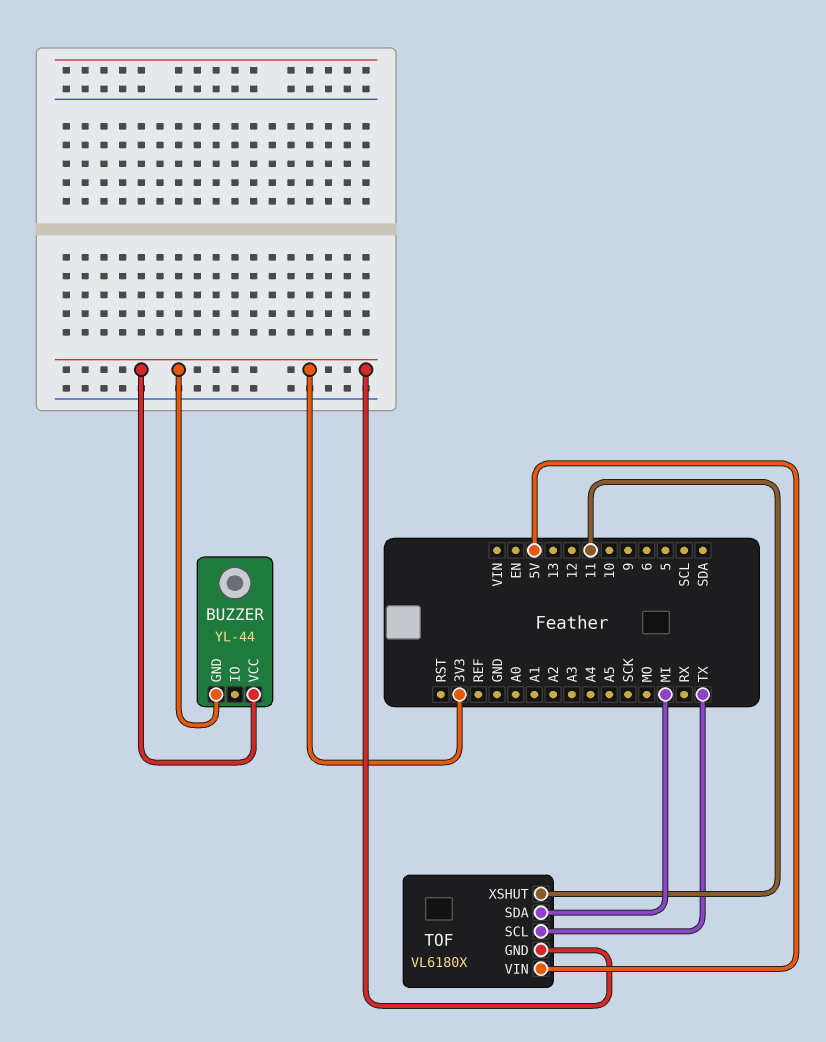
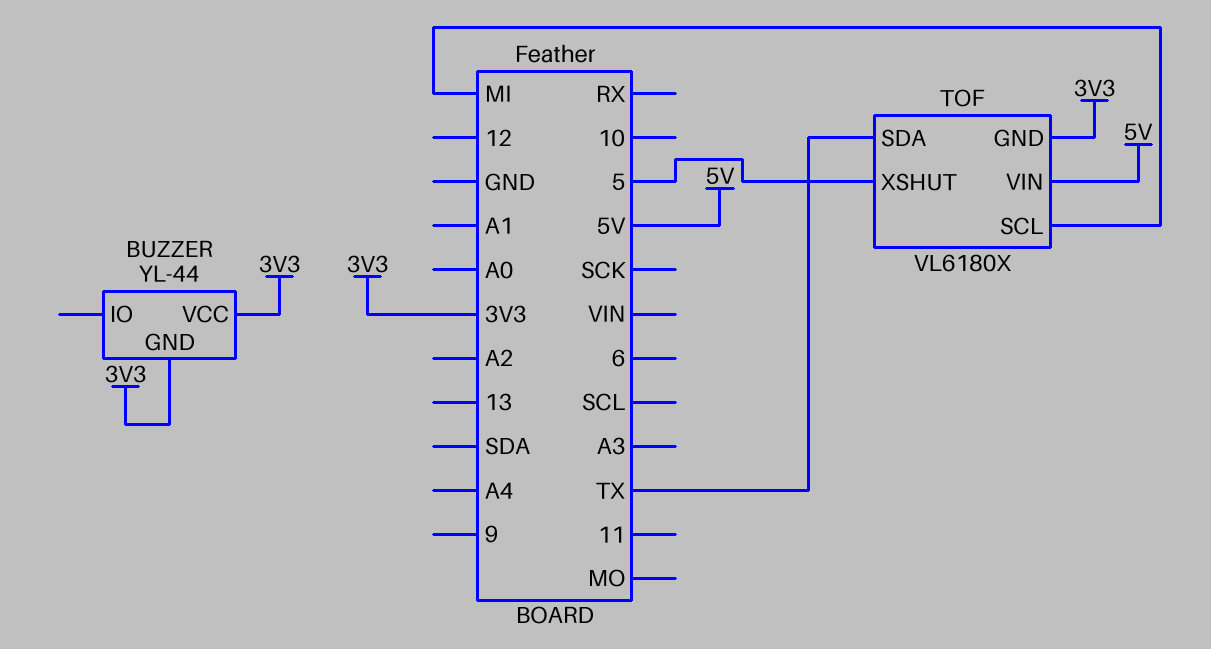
TOF pin SCL: TX -> MI
TOF pin SDA: MI -> TX
TOF pin XSHUT: 11 -> 5

